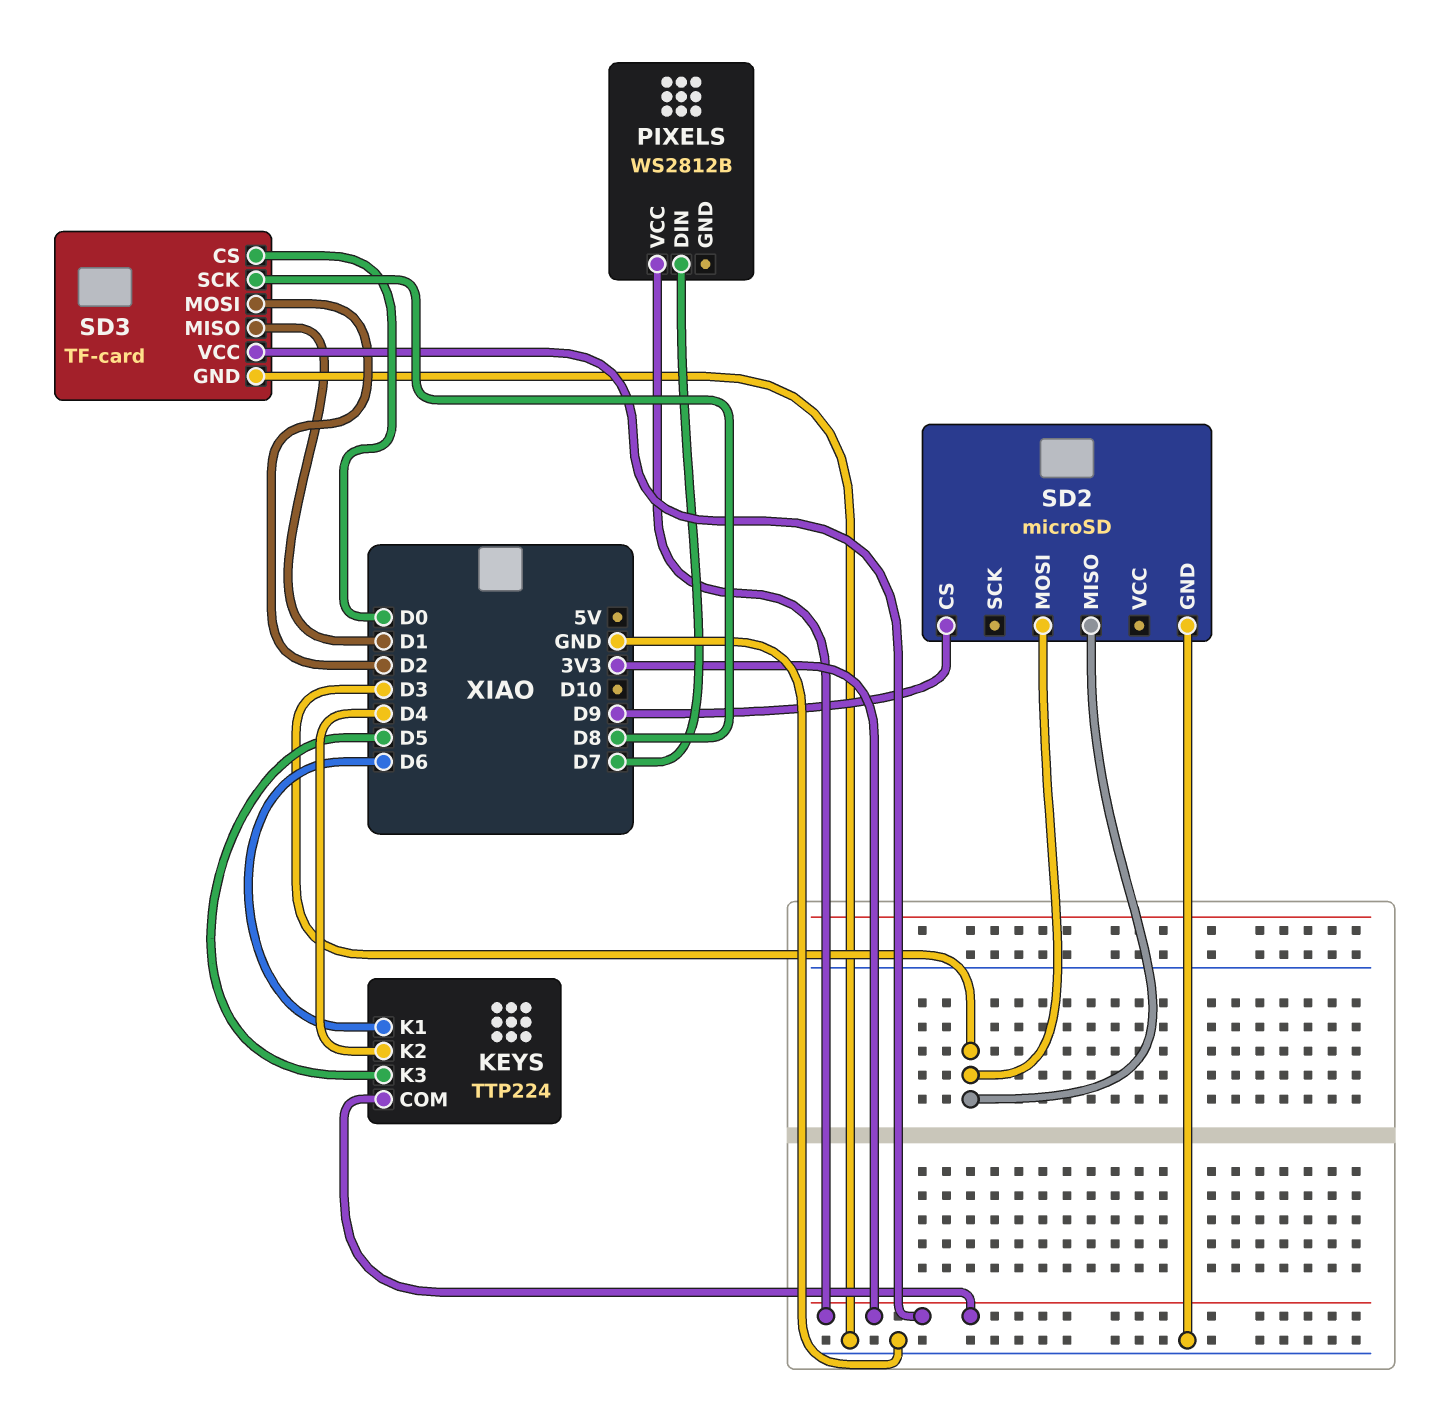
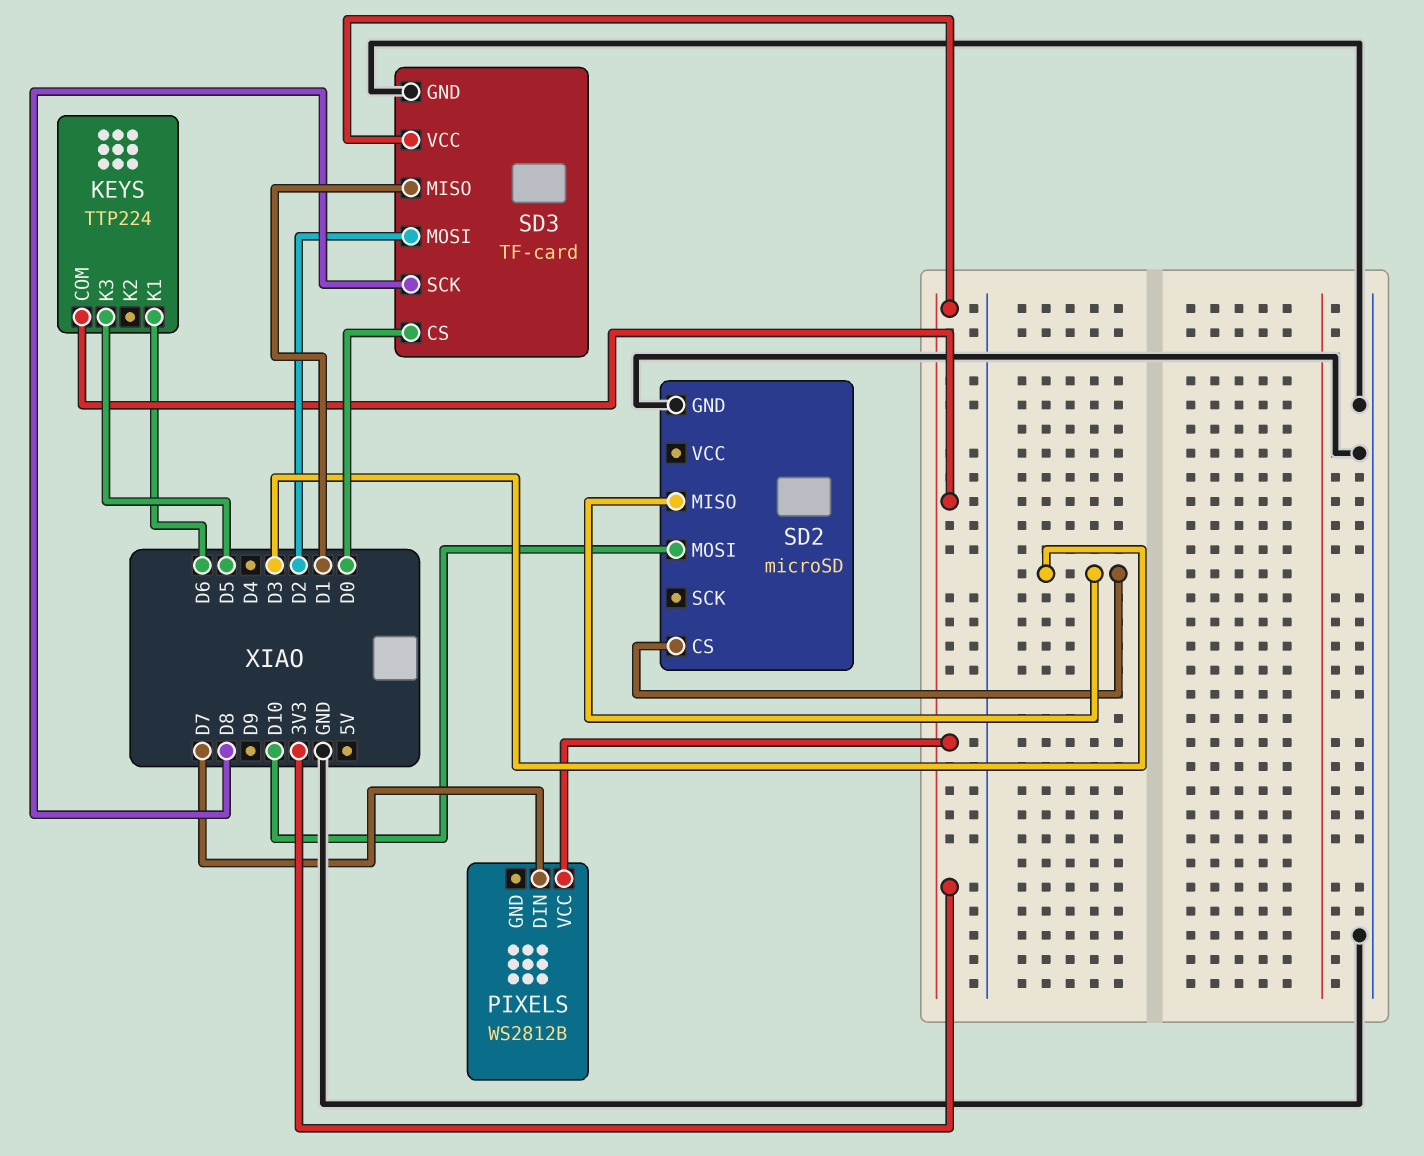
KEYS pin K2: D4 -> none
SD2 pin CS: D9 -> D3
SD2 pin MOSI: D3 -> D10

